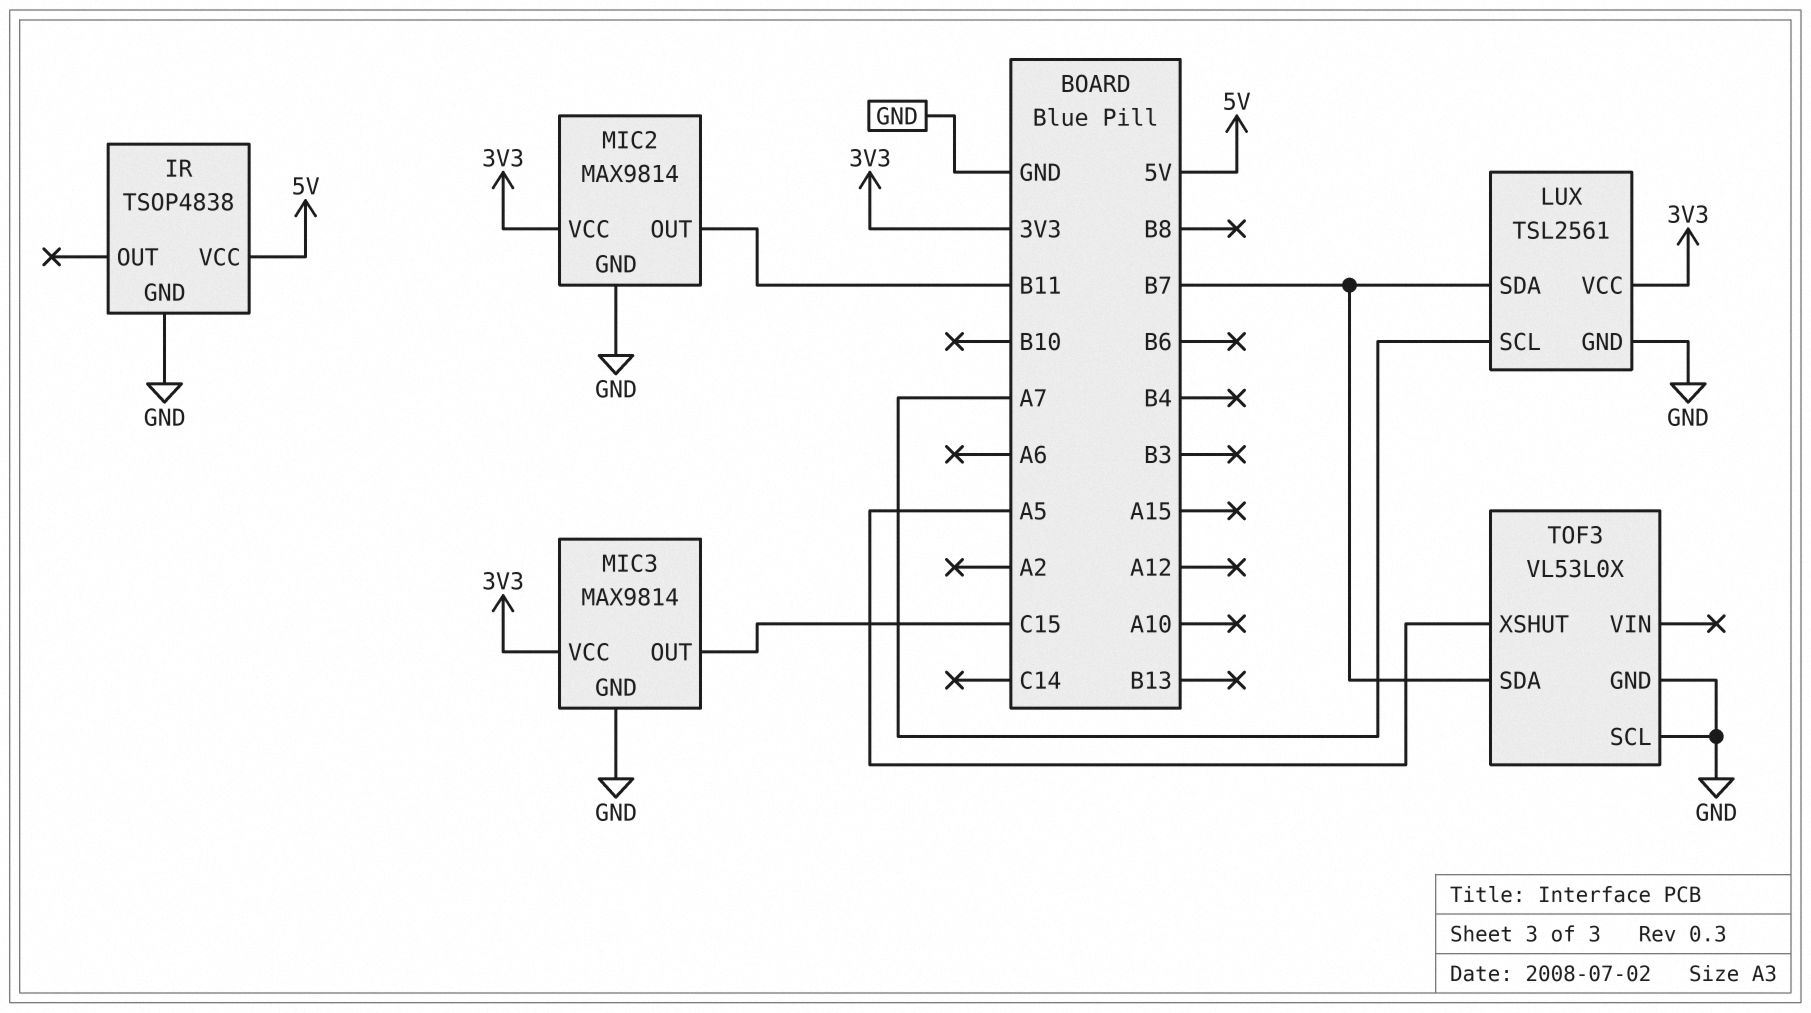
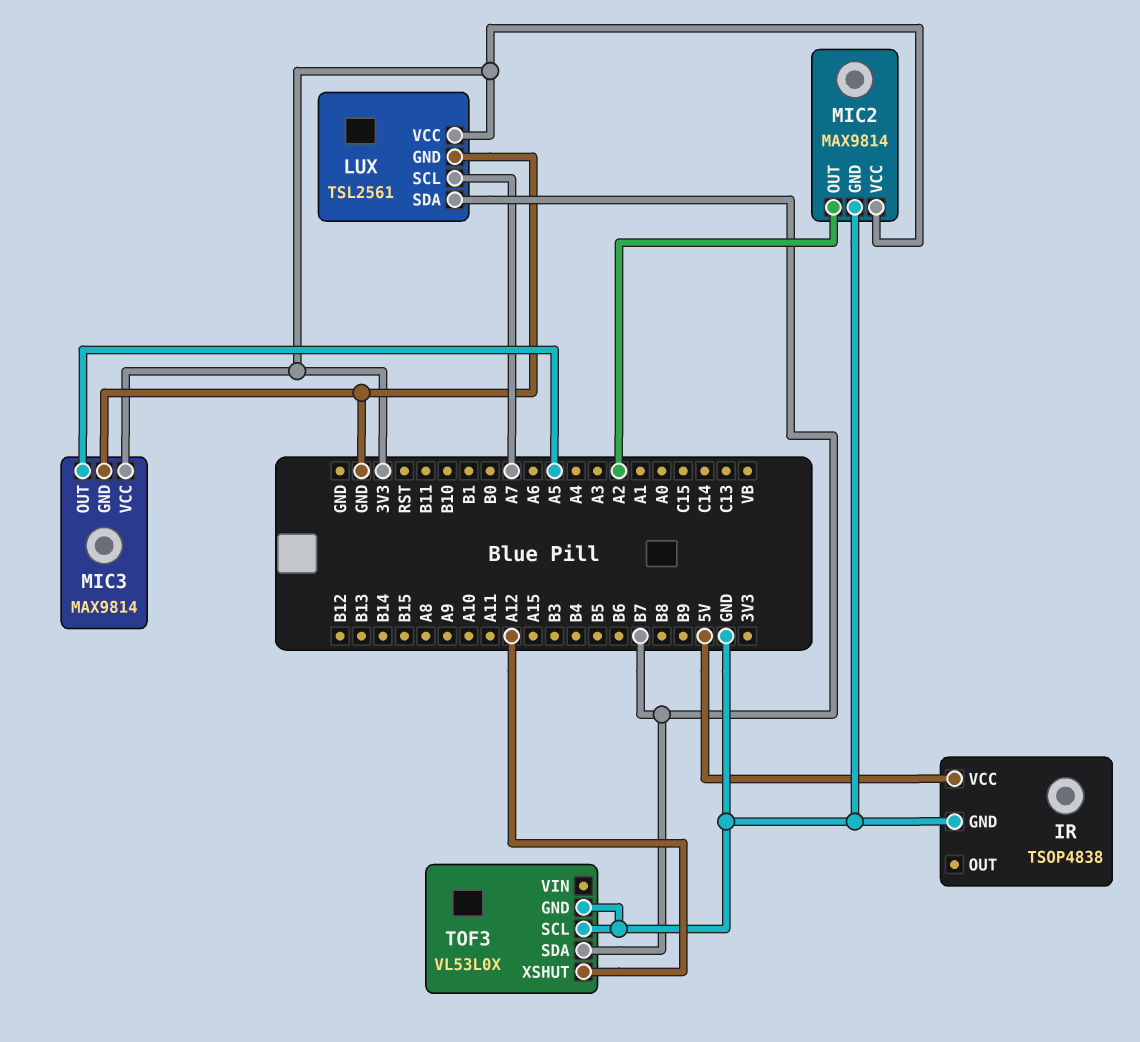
MIC2 pin OUT: B11 -> A2
MIC3 pin OUT: C15 -> A5
TOF3 pin XSHUT: A5 -> A12

